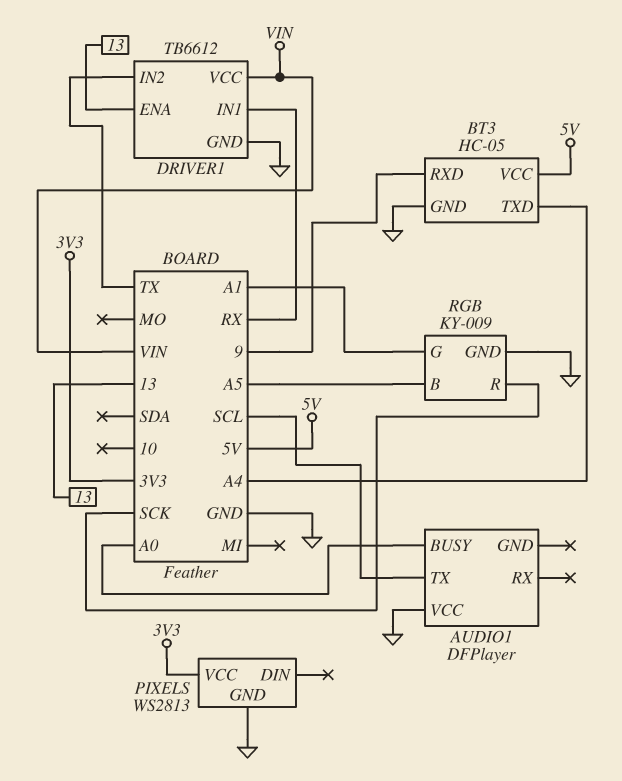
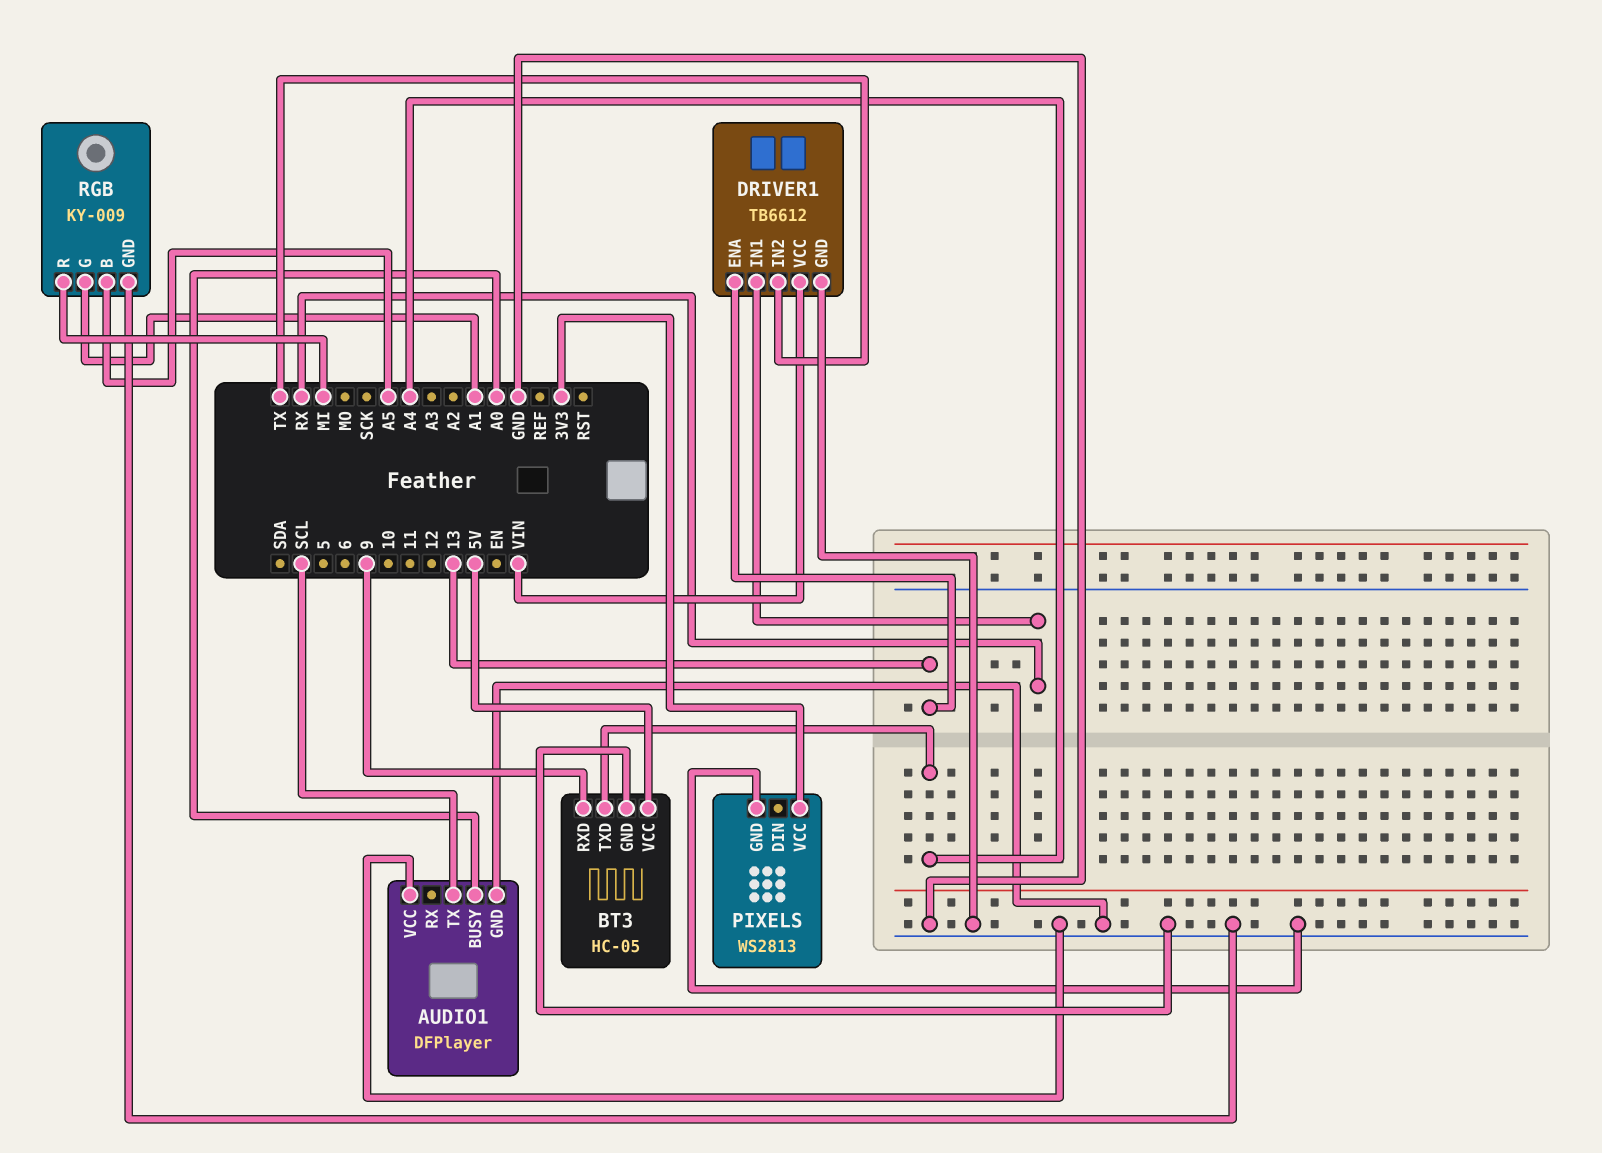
AUDIO1 pin GND: none -> GND
RGB pin R: SCK -> MI

